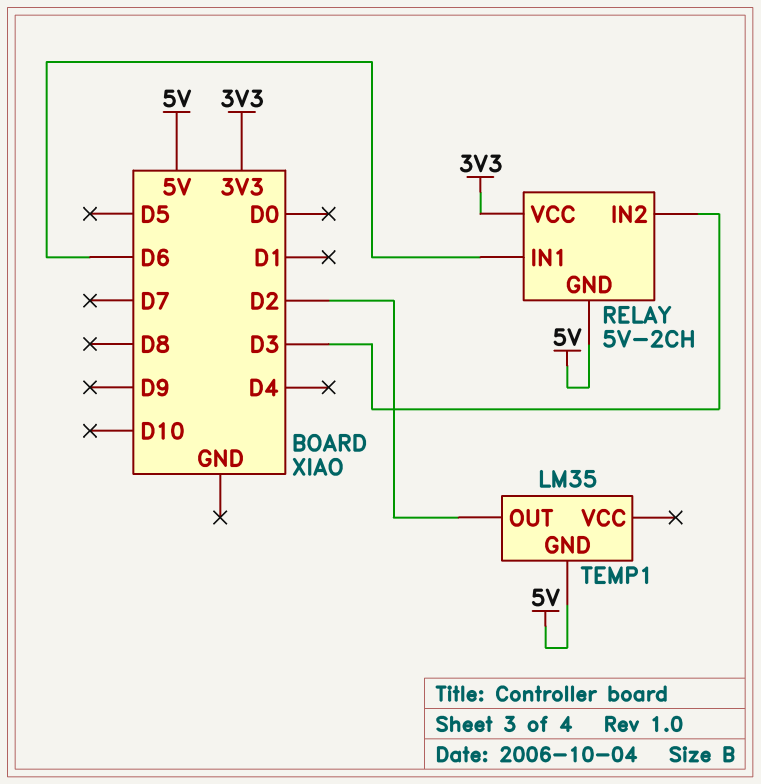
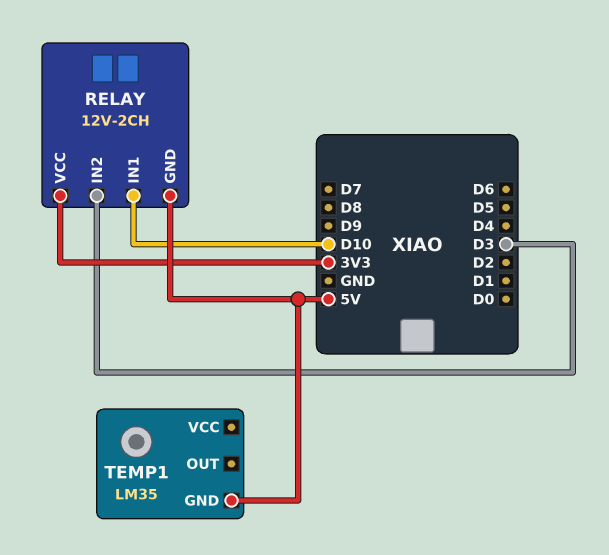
RELAY: 5V-2CH -> 12V-2CH
RELAY pin IN1: D6 -> D10
TEMP1 pin OUT: D2 -> none

